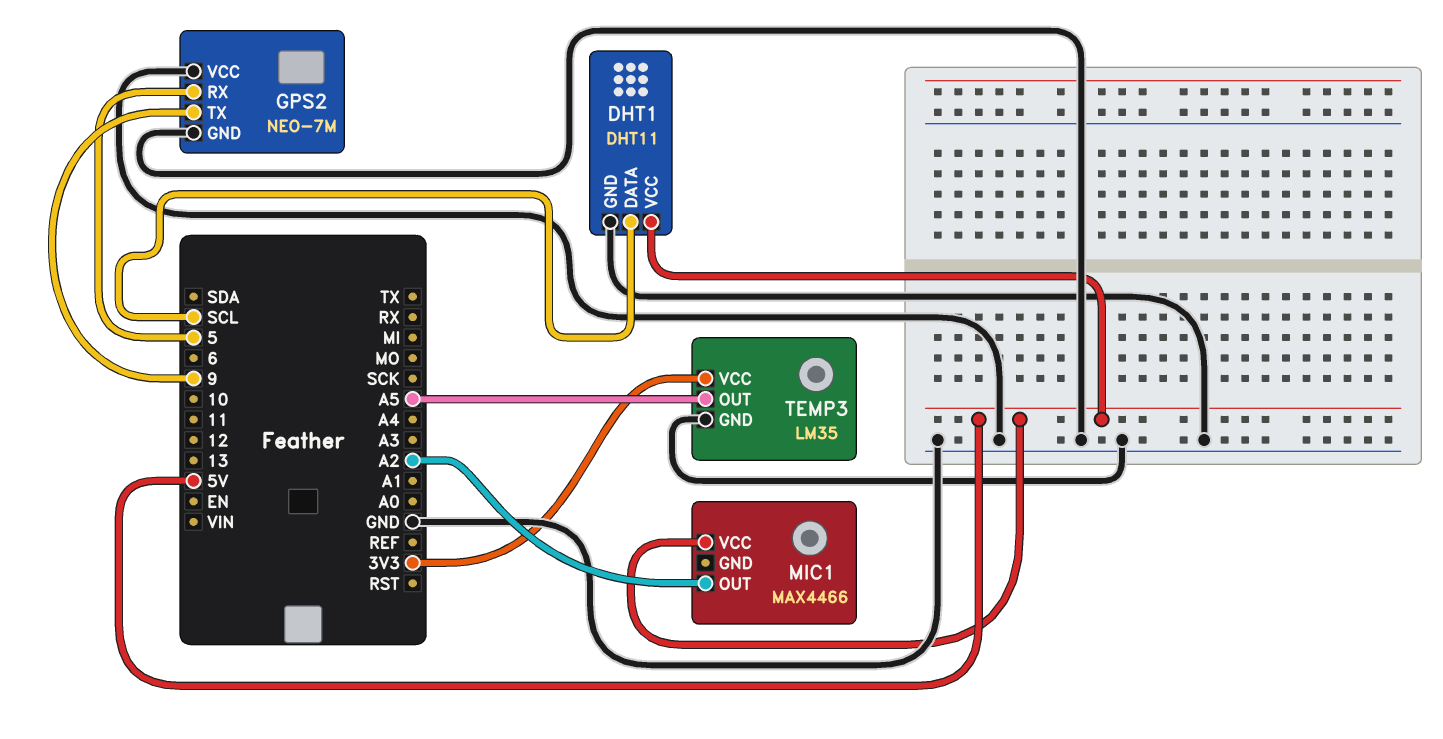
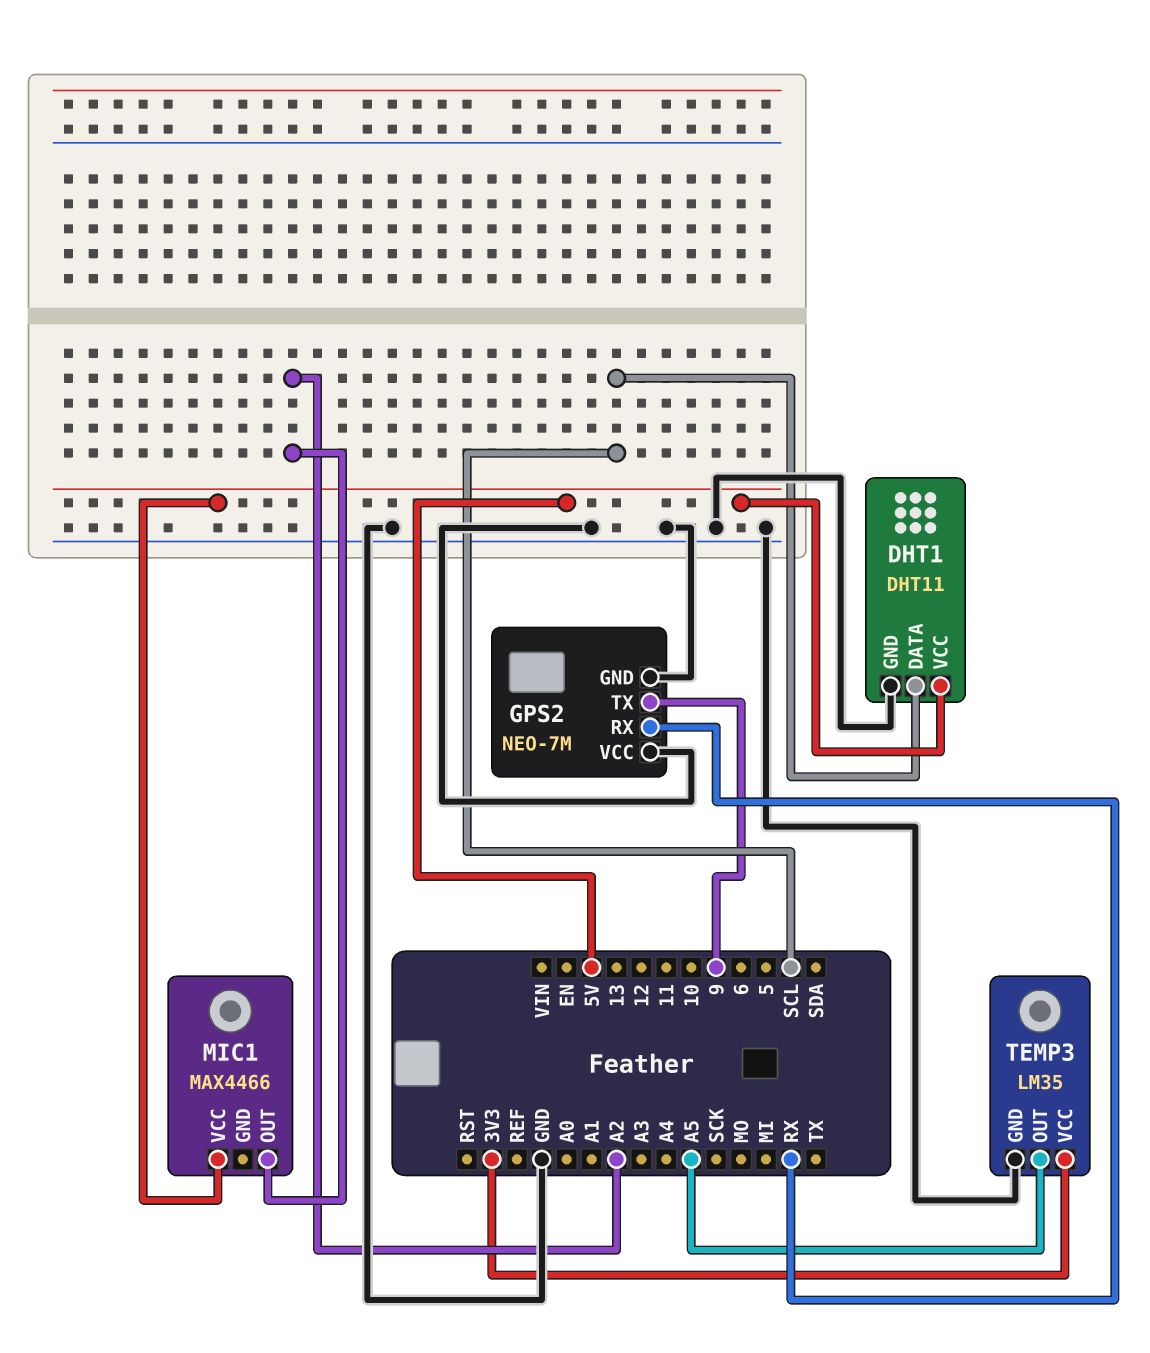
GPS2 pin RX: 5 -> RX

